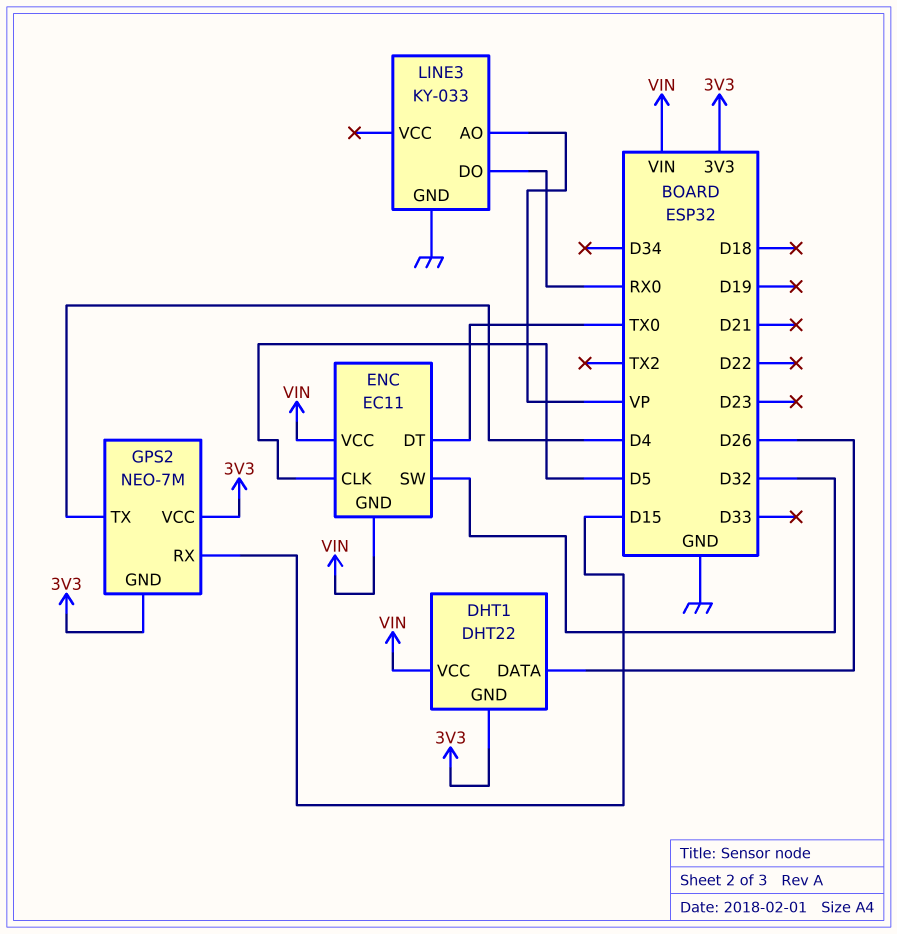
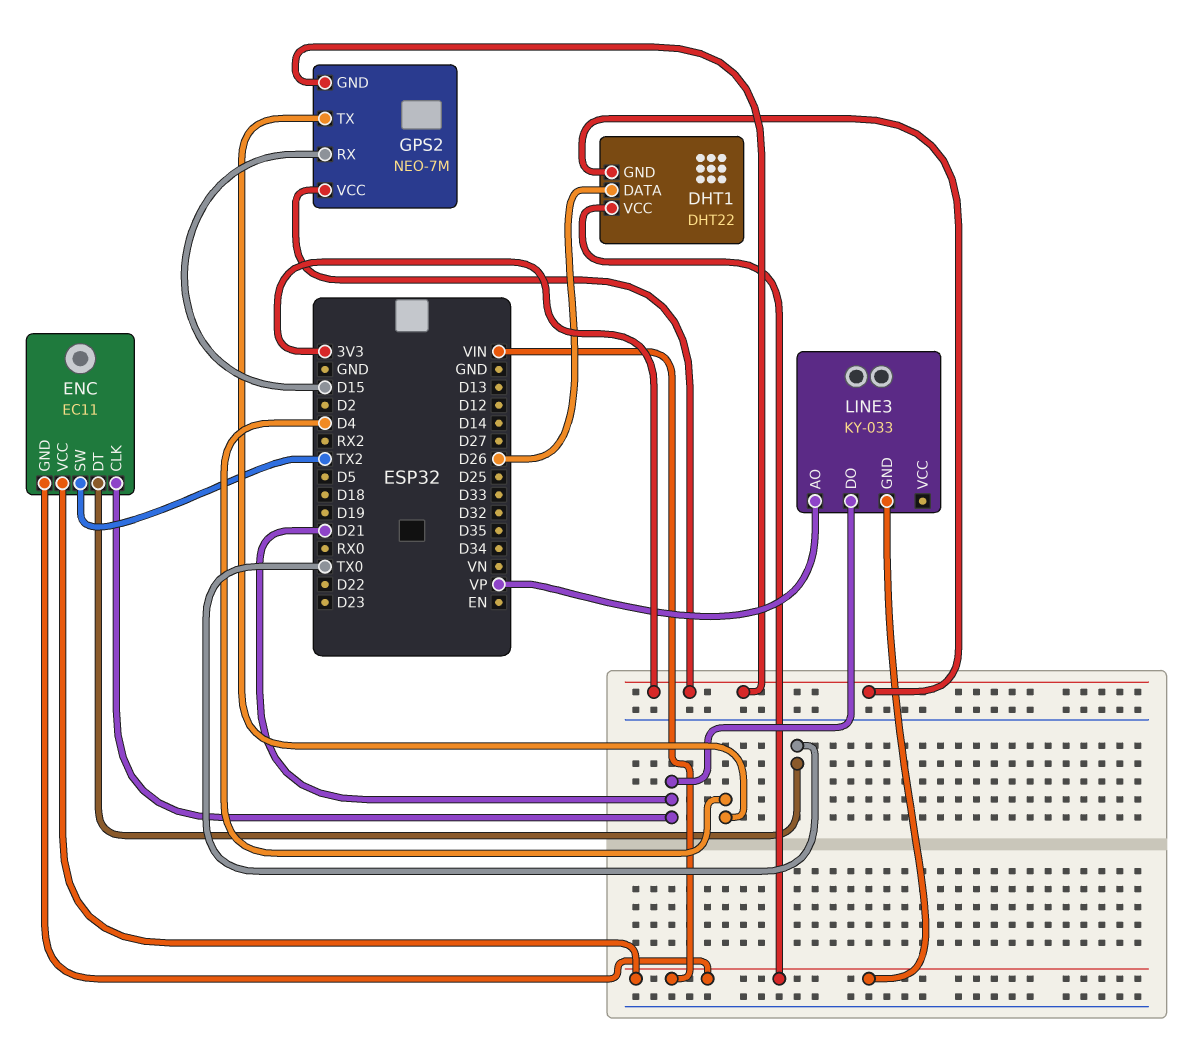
ENC pin CLK: D5 -> D21
ENC pin SW: D32 -> TX2
LINE3 pin DO: RX0 -> D21
LINE3 pin GND: GND -> VIN

